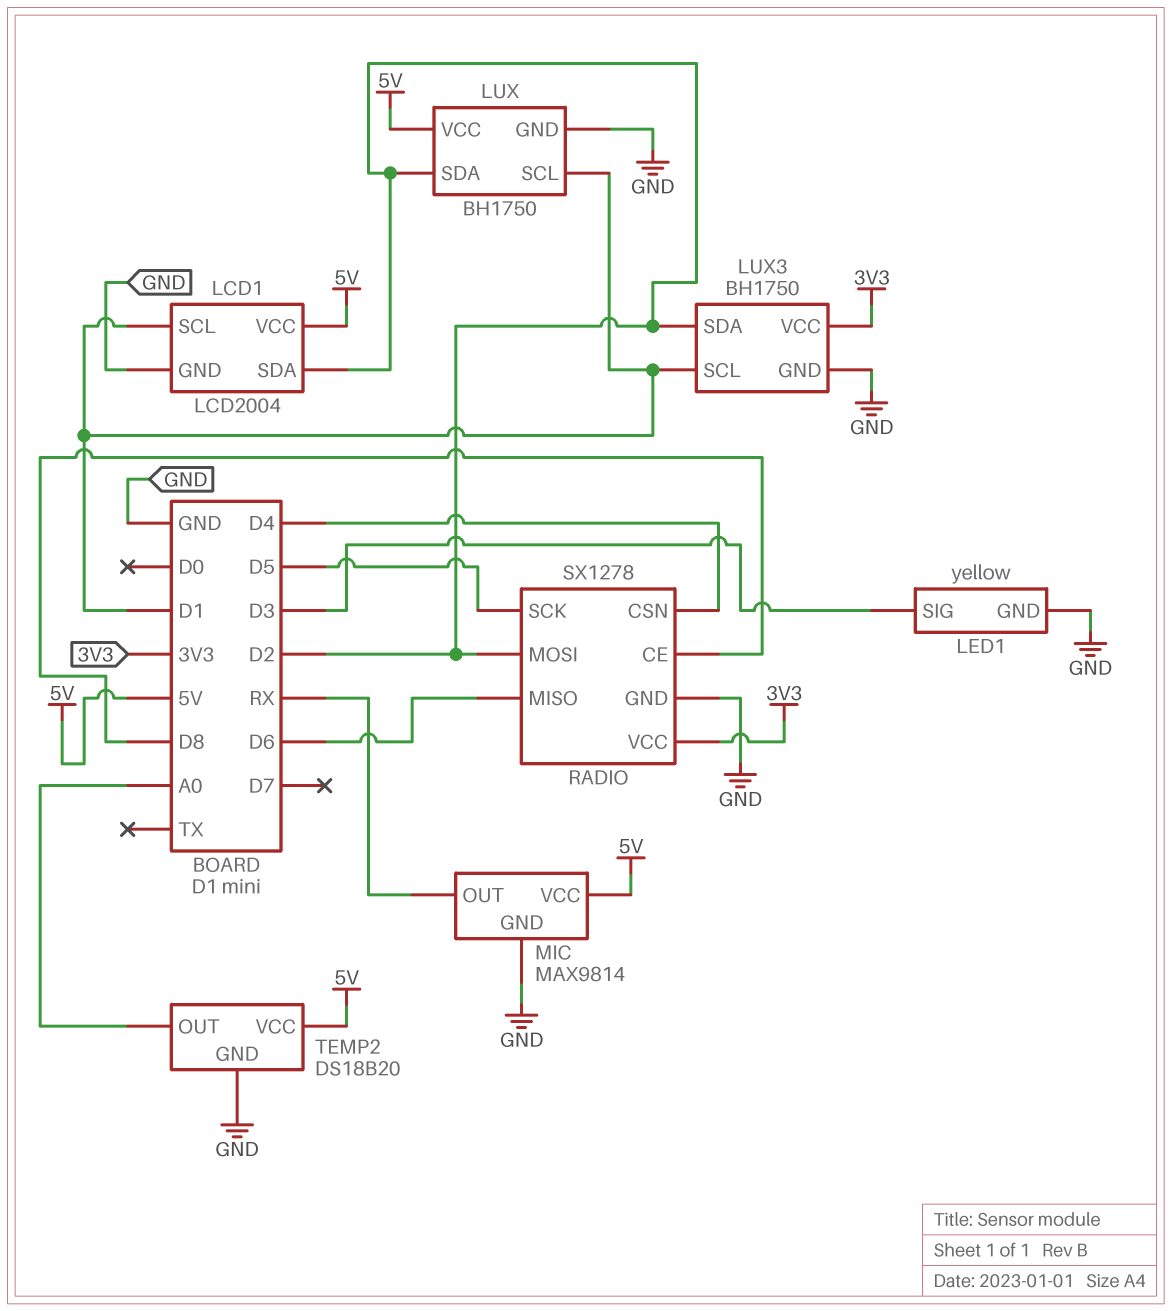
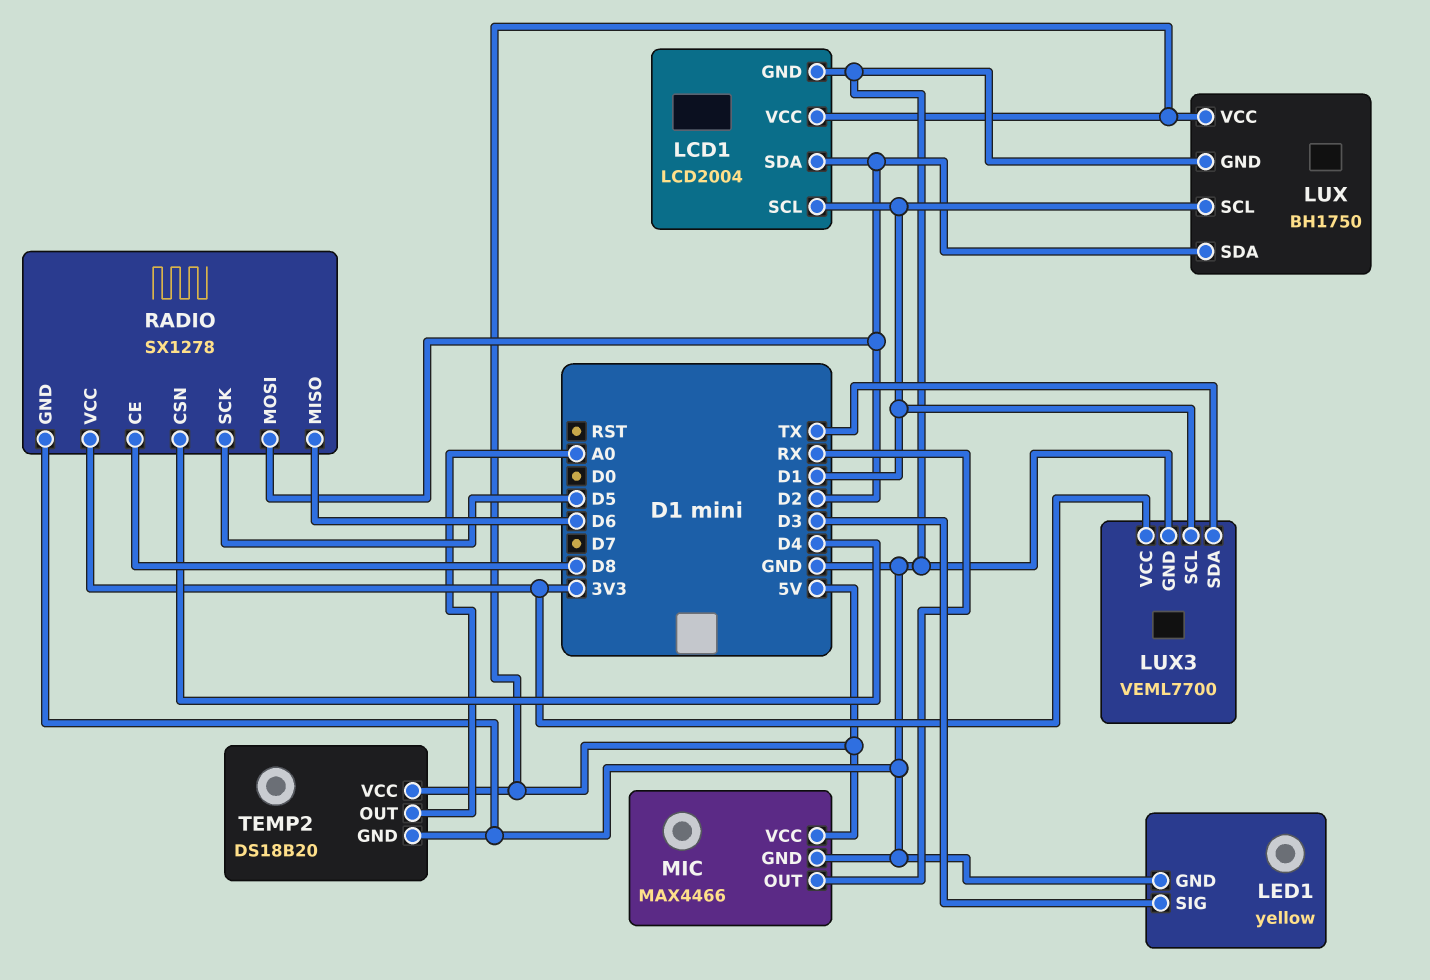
LUX3: BH1750 -> VEML7700
LUX3 pin SDA: D2 -> TX
MIC: MAX9814 -> MAX4466

